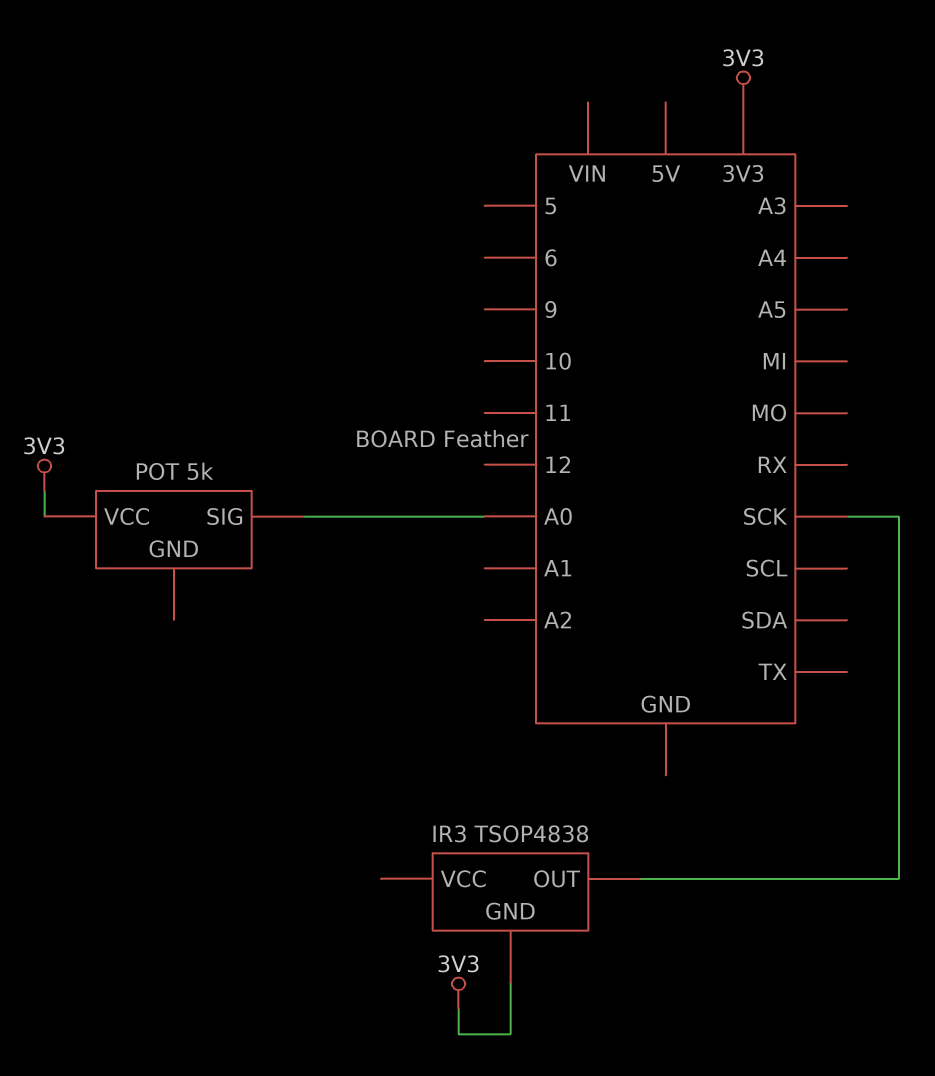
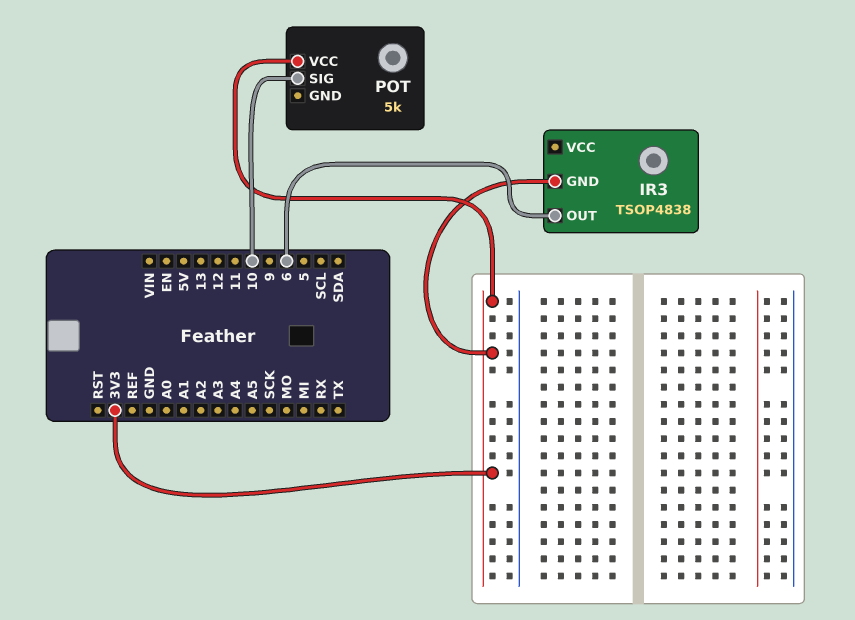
IR3 pin OUT: SCK -> 6
POT pin SIG: A0 -> 10

